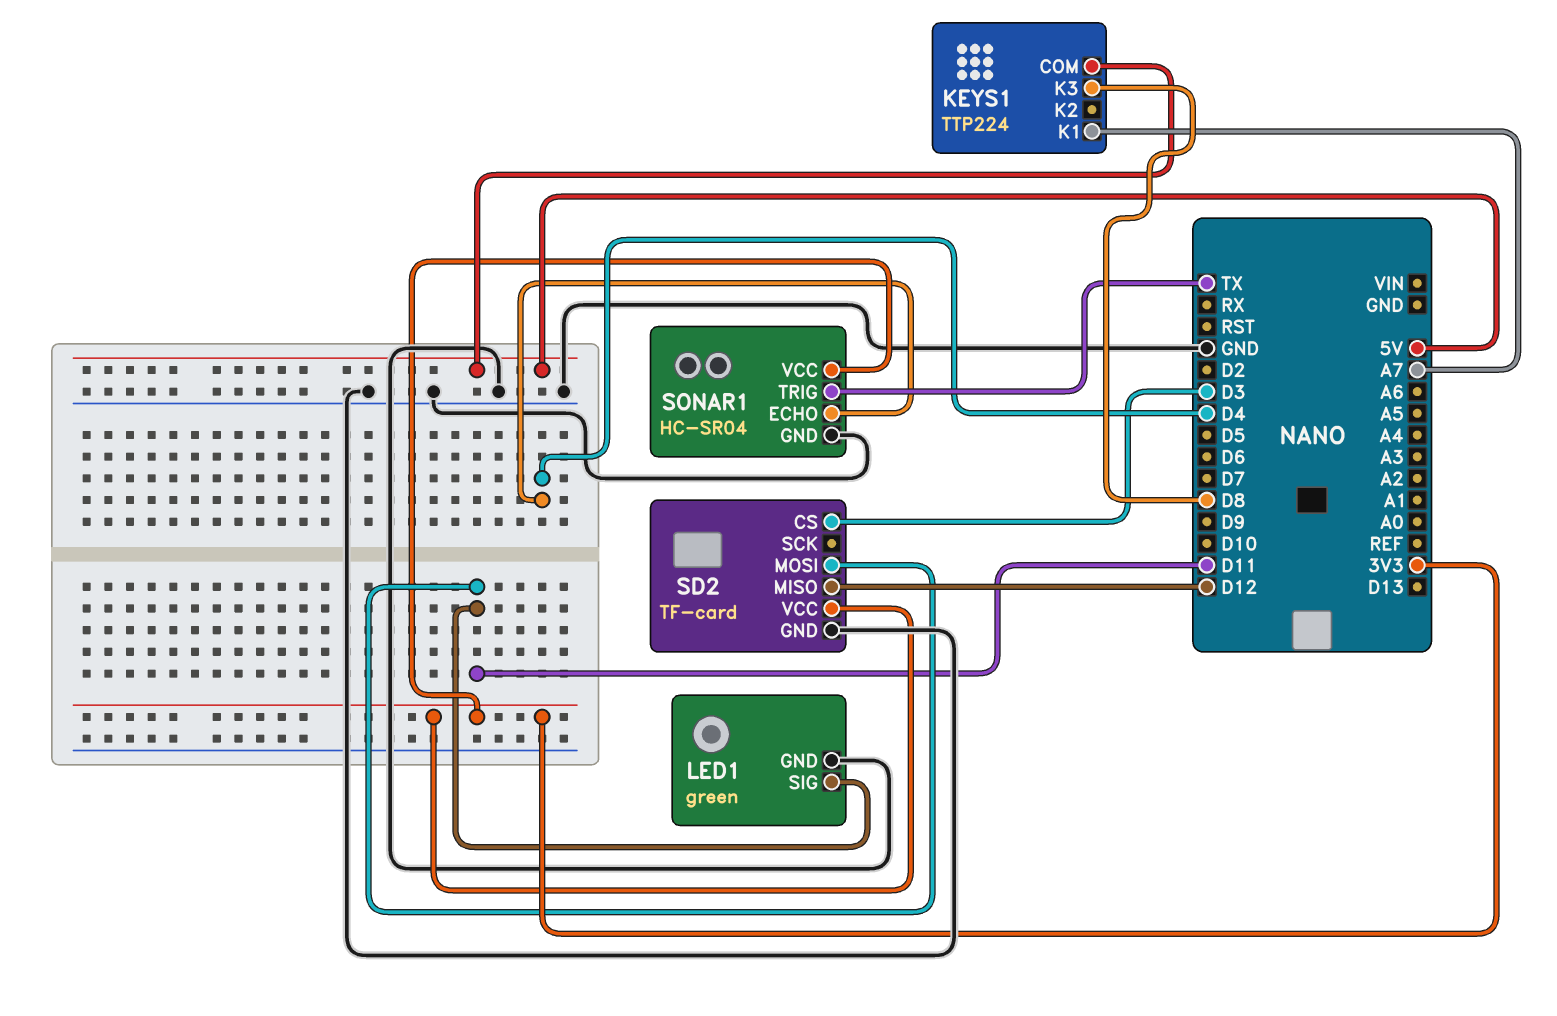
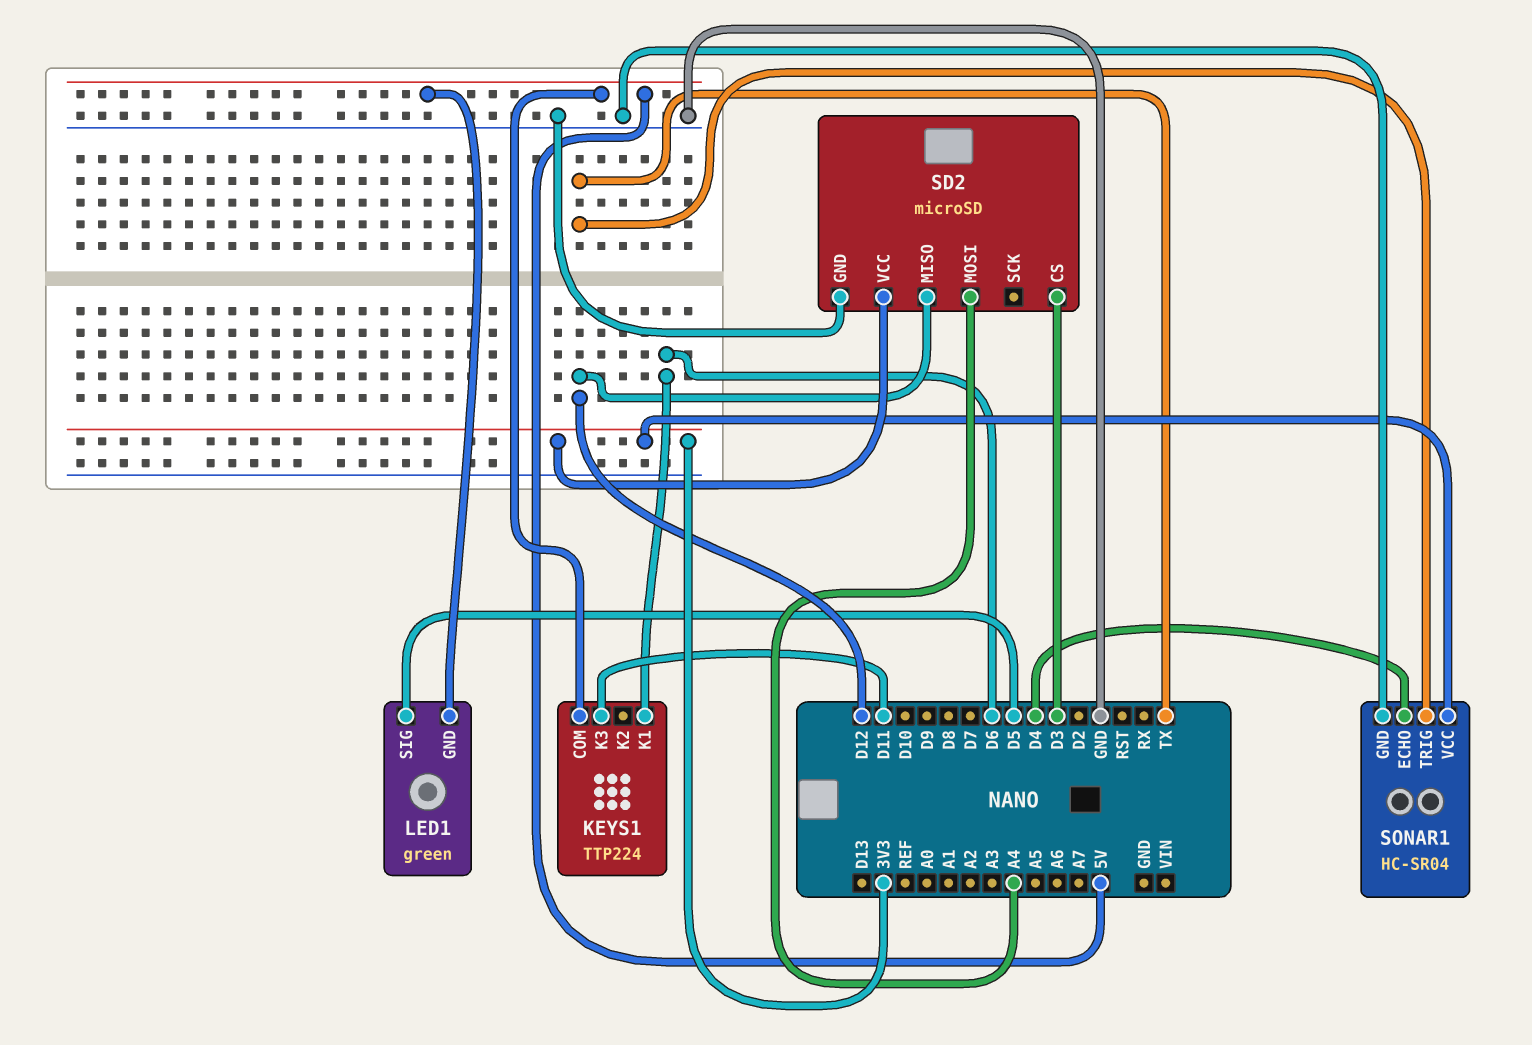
KEYS1 pin K1: A7 -> D6
KEYS1 pin K3: D8 -> D11
LED1 pin GND: GND -> 5V
LED1 pin SIG: D11 -> D5
SD2: TF-card -> microSD
SD2 pin MOSI: D11 -> A4

